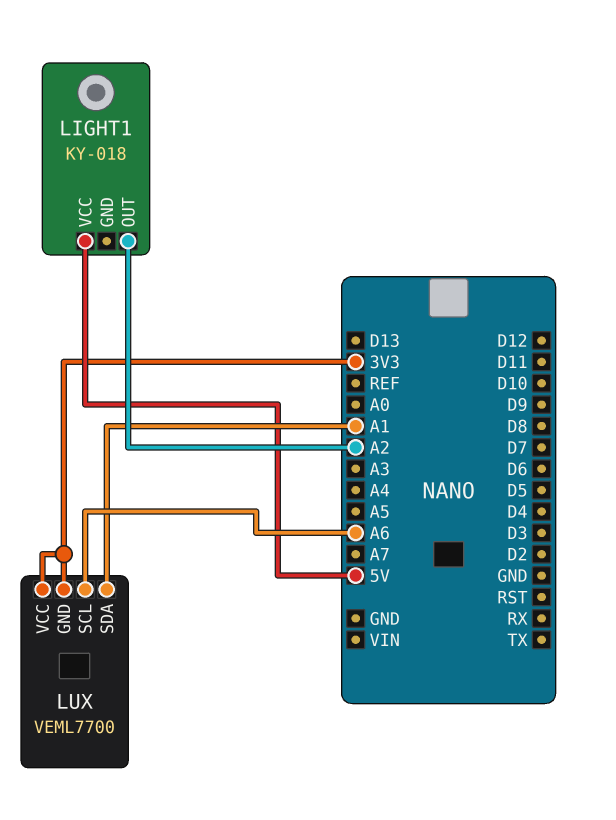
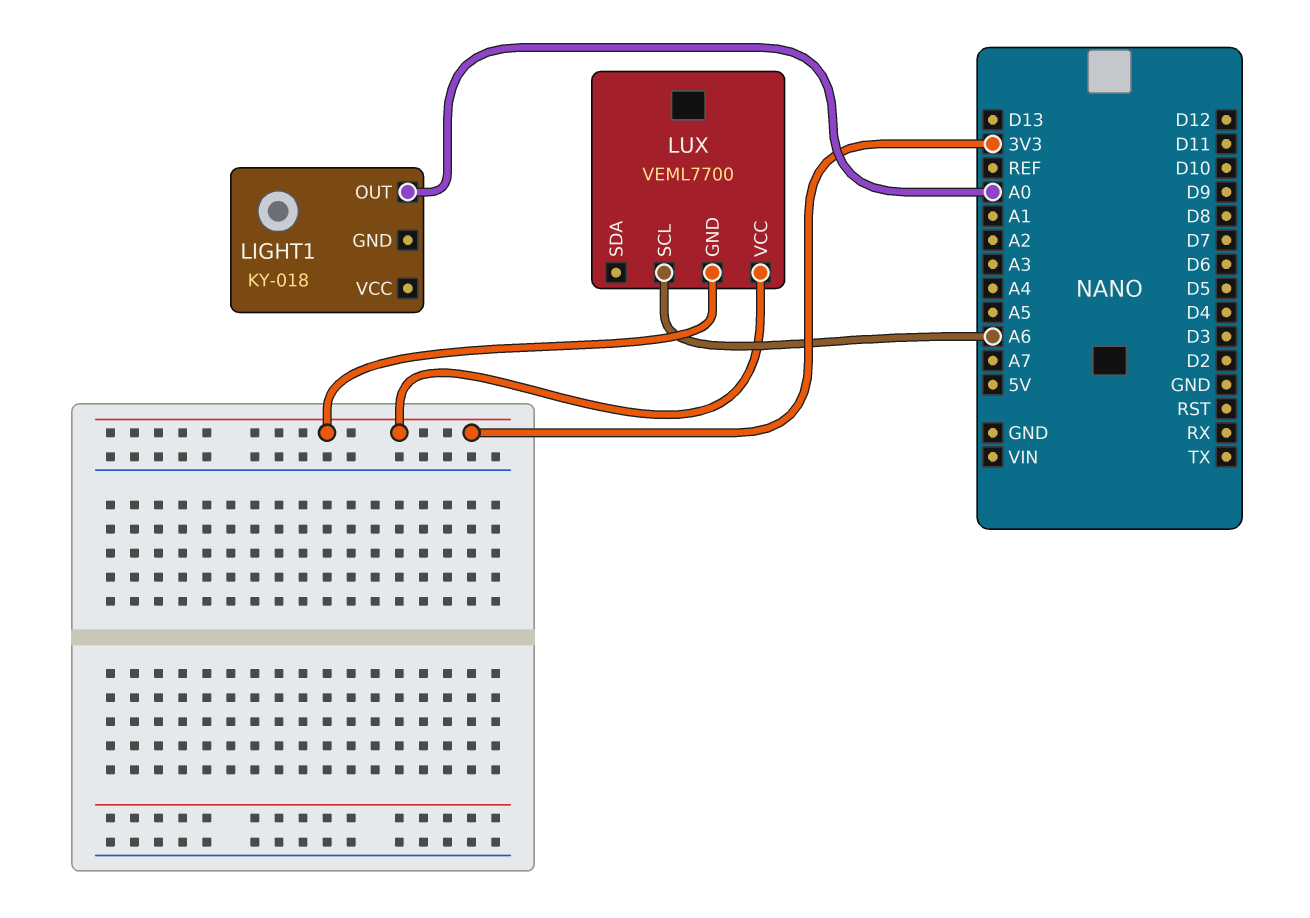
LIGHT1 pin OUT: A2 -> A0
LIGHT1 pin VCC: 5V -> none
LUX pin SDA: A1 -> none

